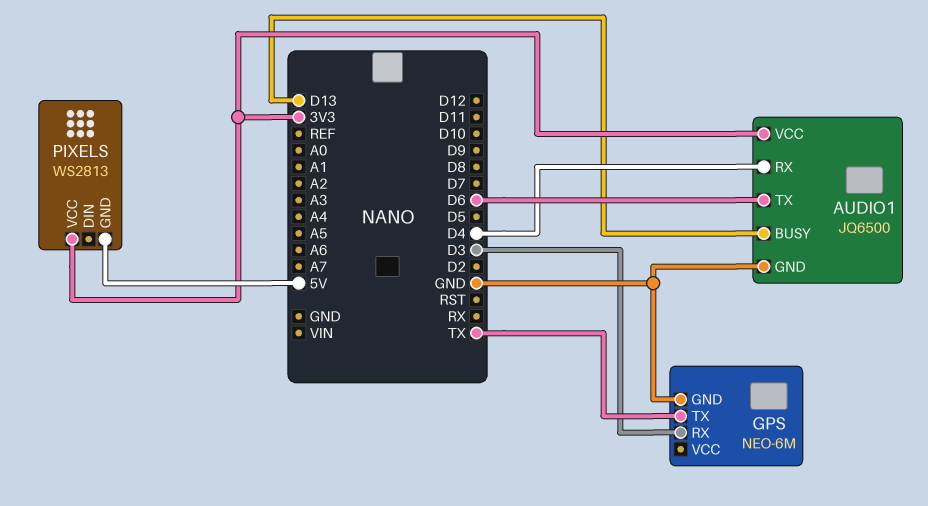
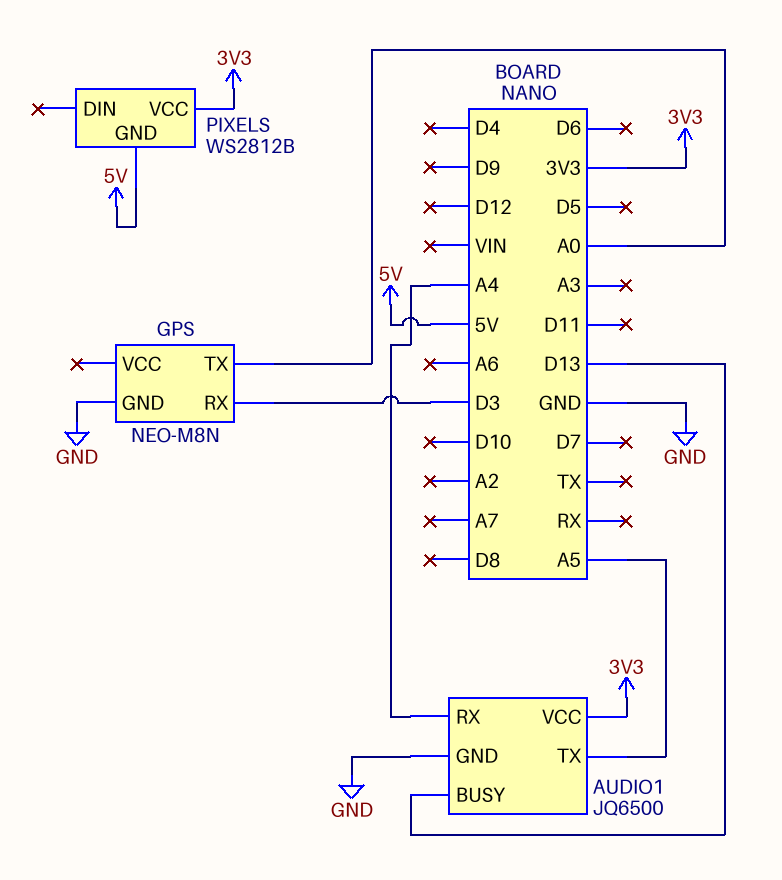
AUDIO1 pin RX: D4 -> A4
AUDIO1 pin TX: D6 -> A5
GPS: NEO-6M -> NEO-M8N
GPS pin TX: TX -> A0
PIXELS: WS2813 -> WS2812B

